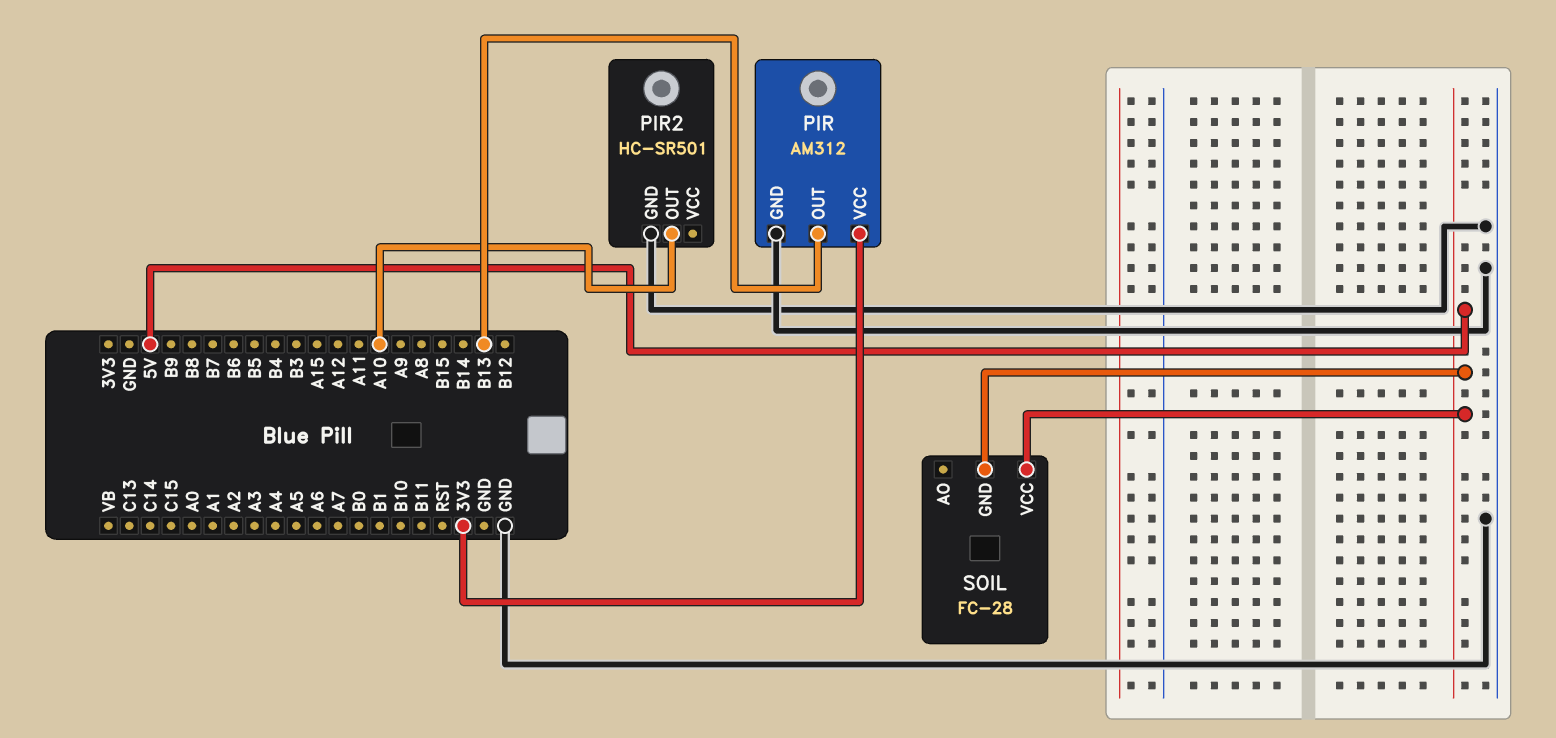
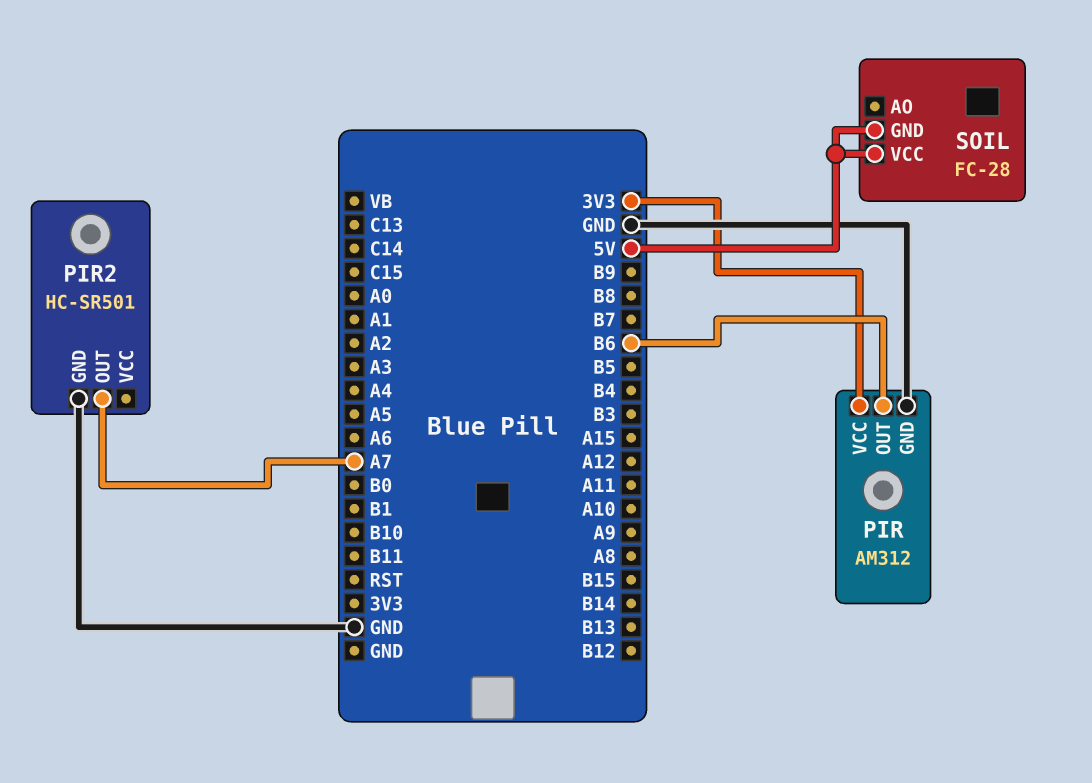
PIR pin OUT: B13 -> B6
PIR2 pin OUT: A10 -> A7

